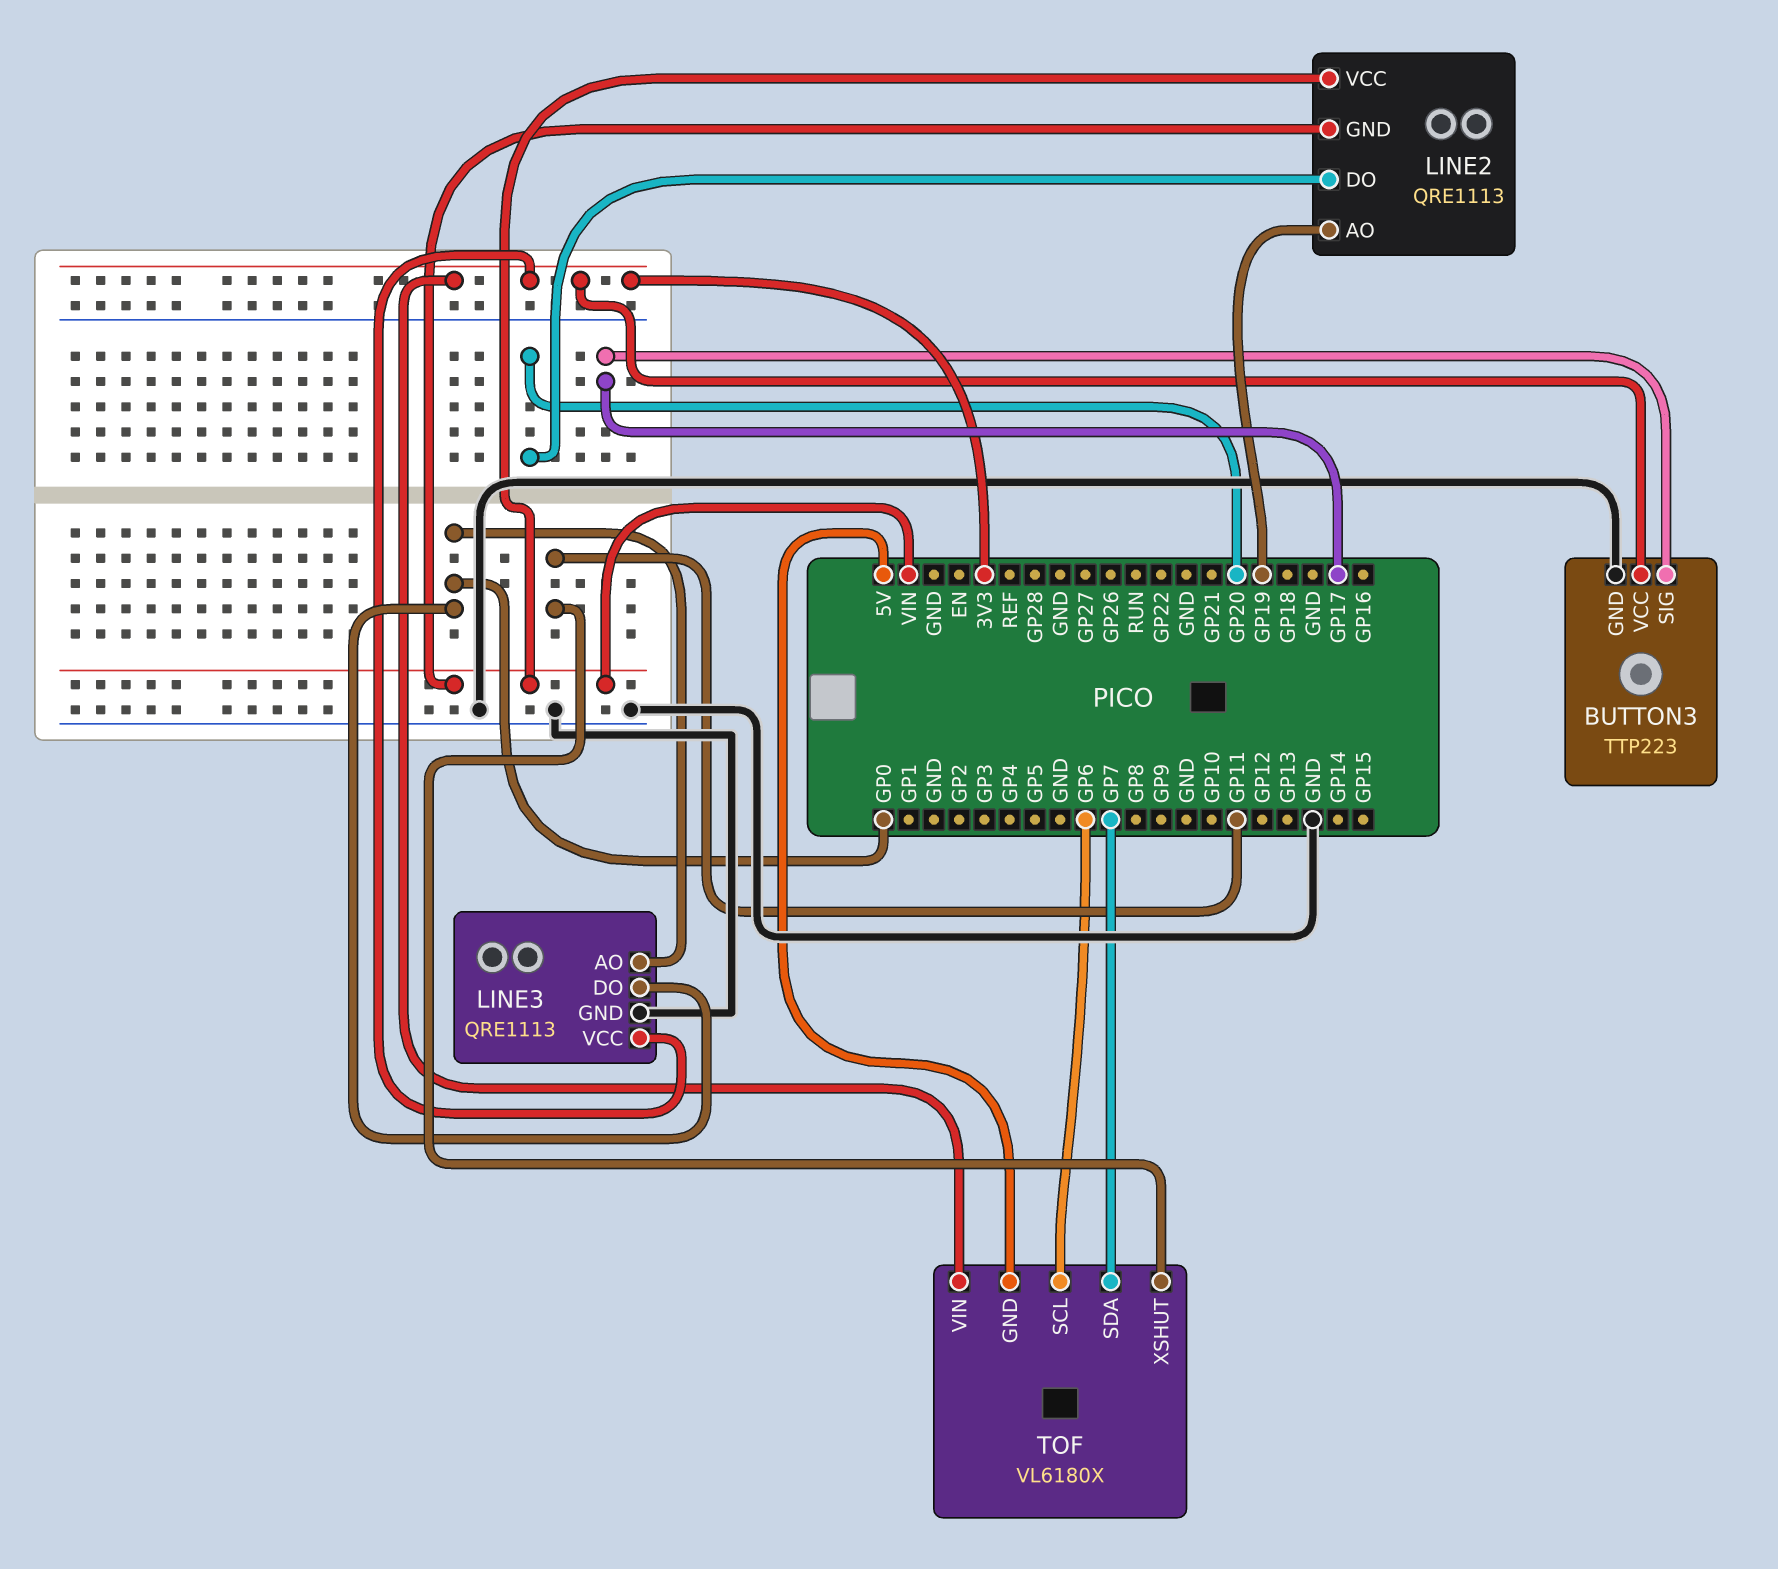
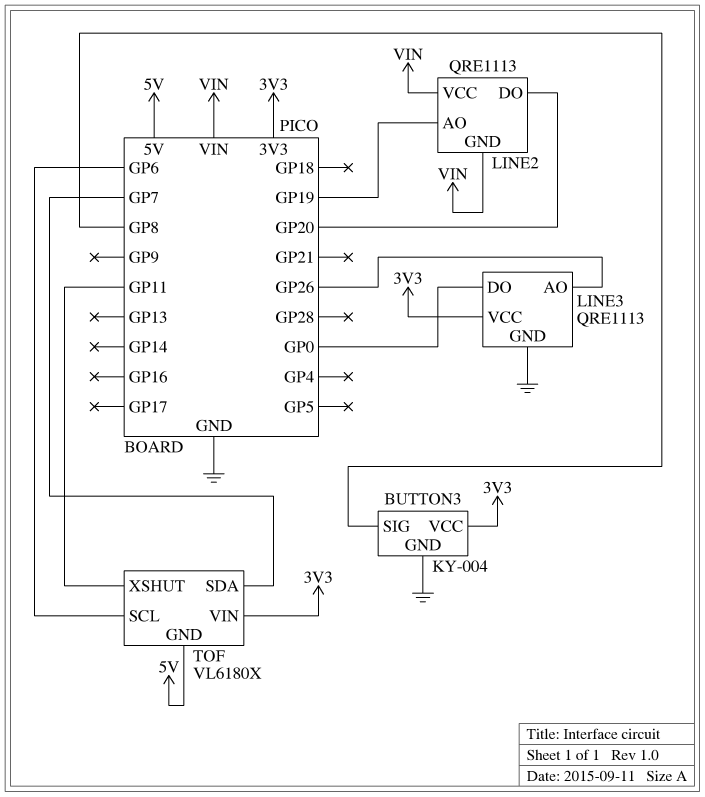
BUTTON3: TTP223 -> KY-004
BUTTON3 pin SIG: GP17 -> GP8
LINE3 pin AO: GP0 -> GP26

